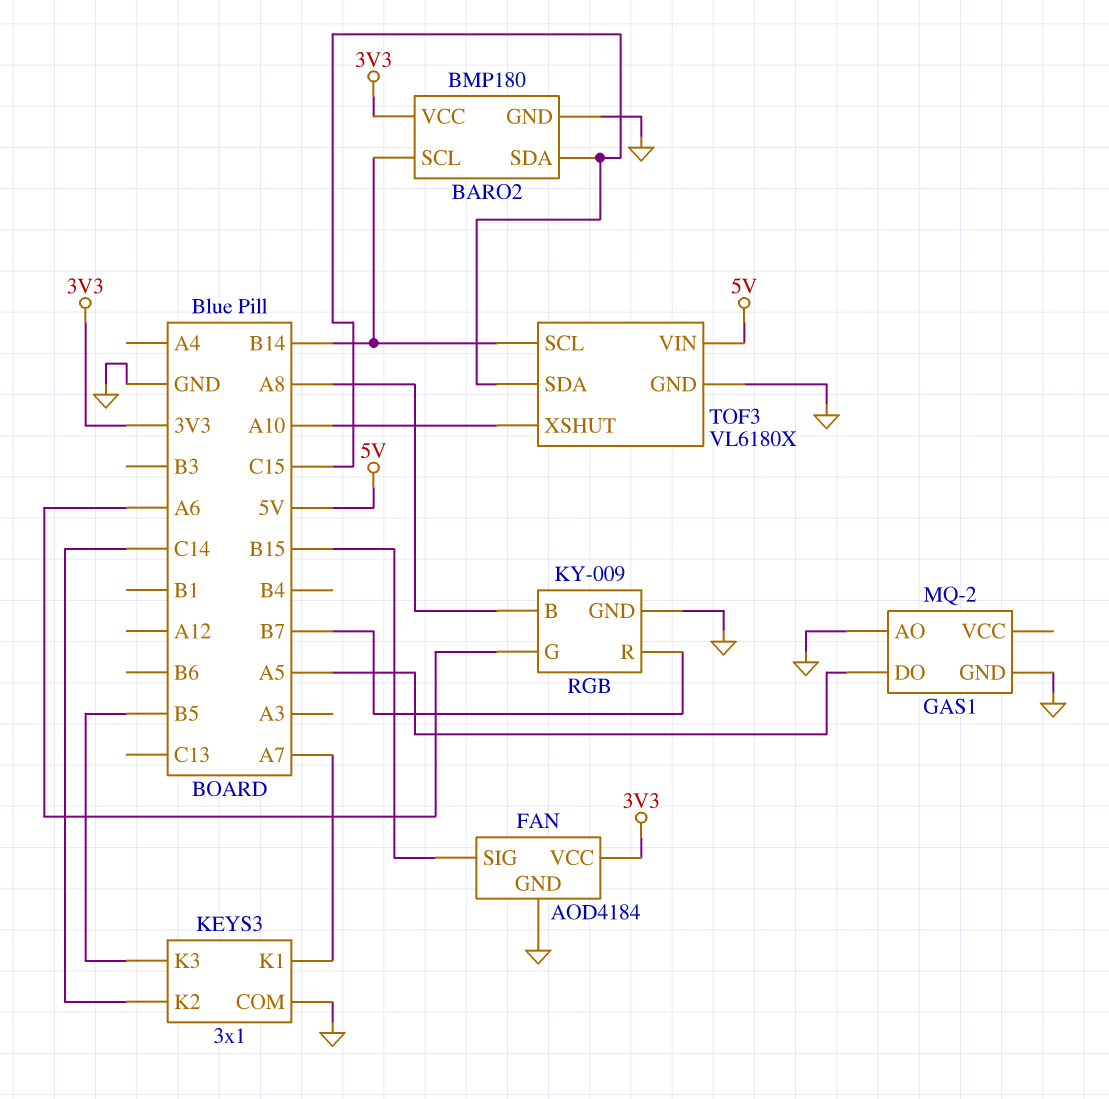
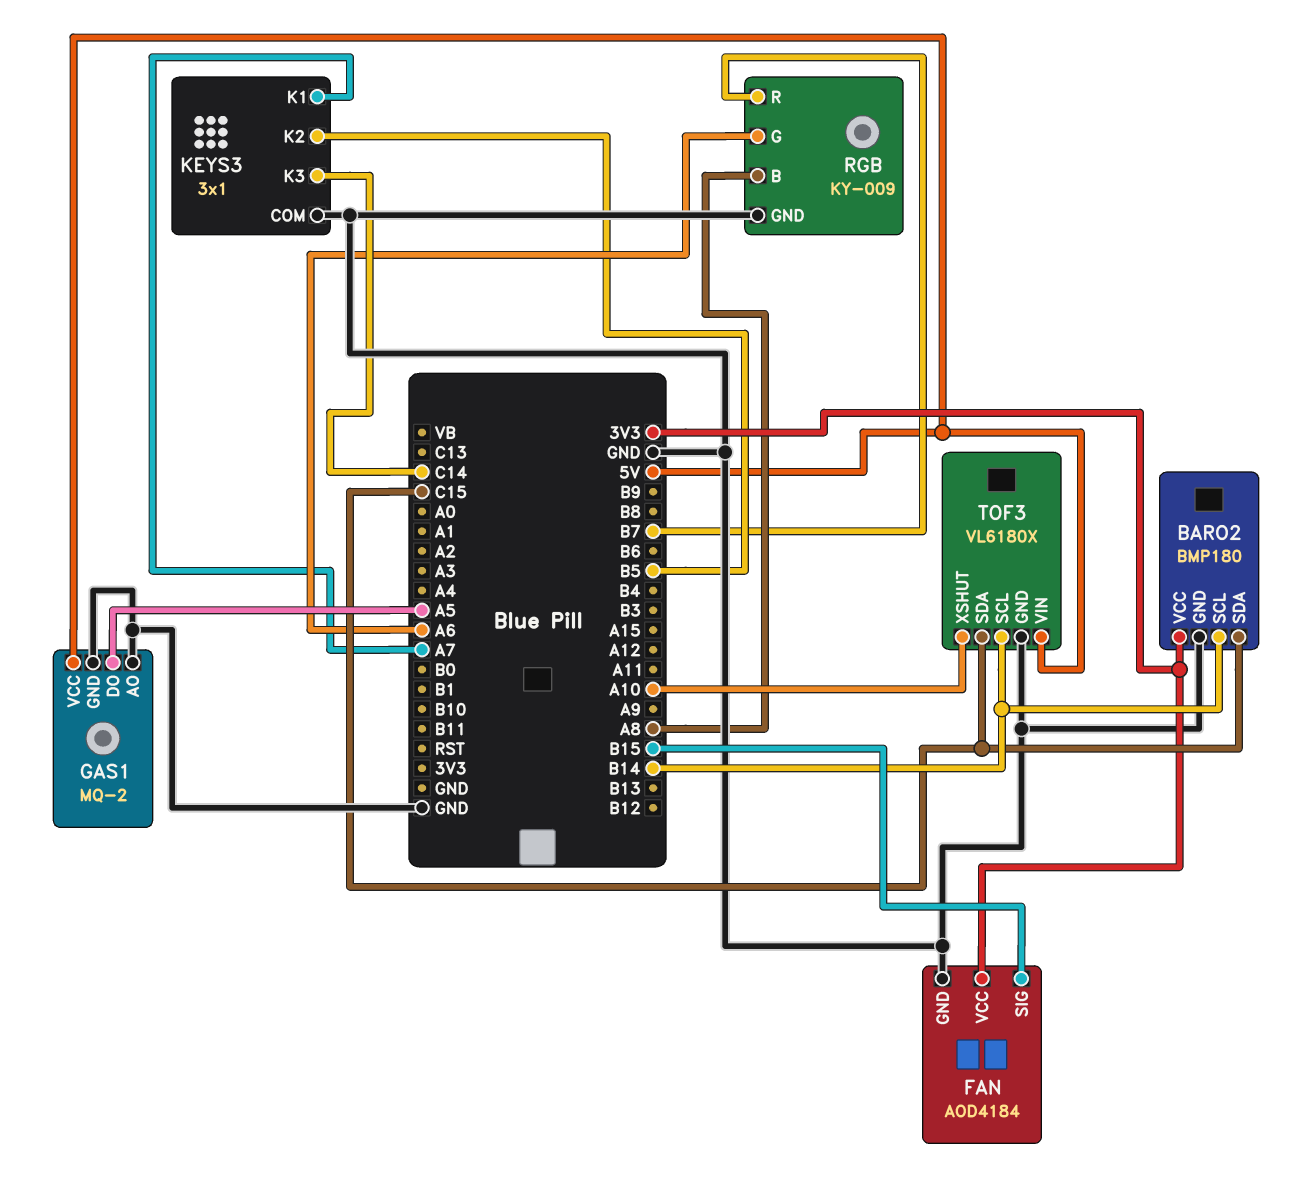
GAS1 pin VCC: none -> 5V
KEYS3 pin K2: C14 -> B5
KEYS3 pin K3: B5 -> C14

